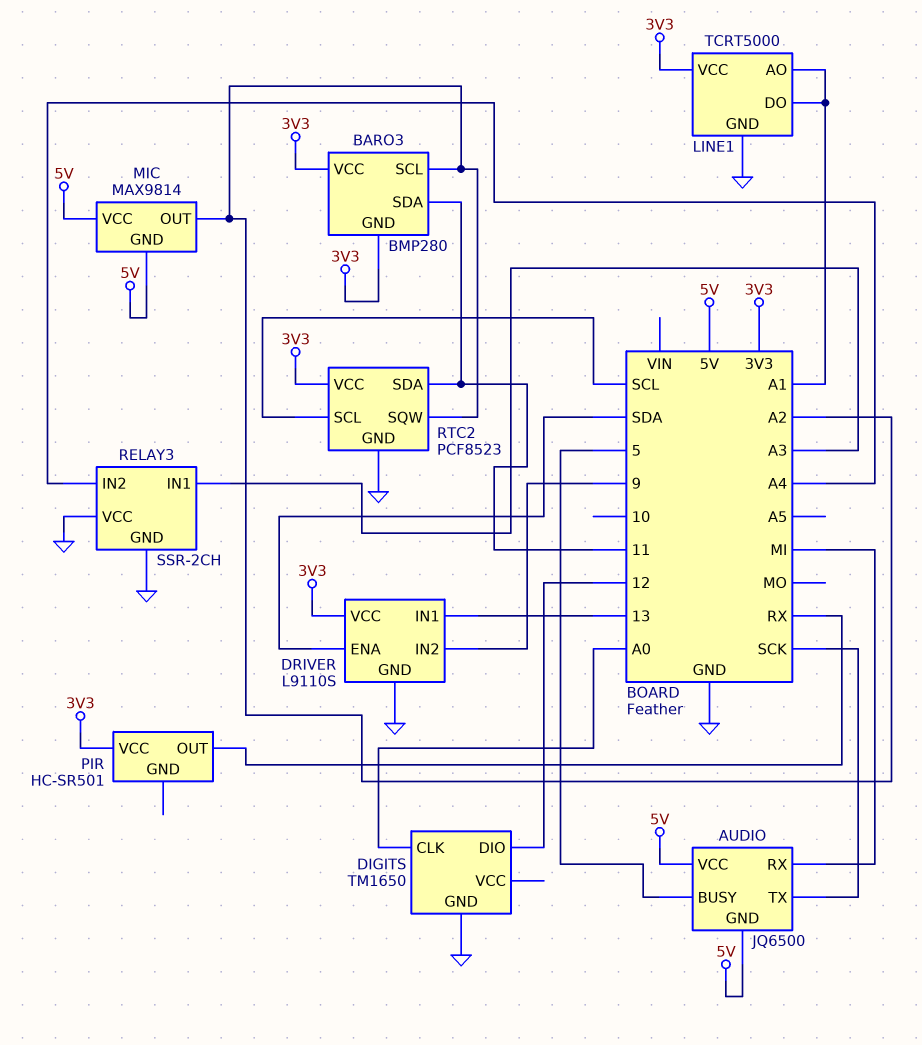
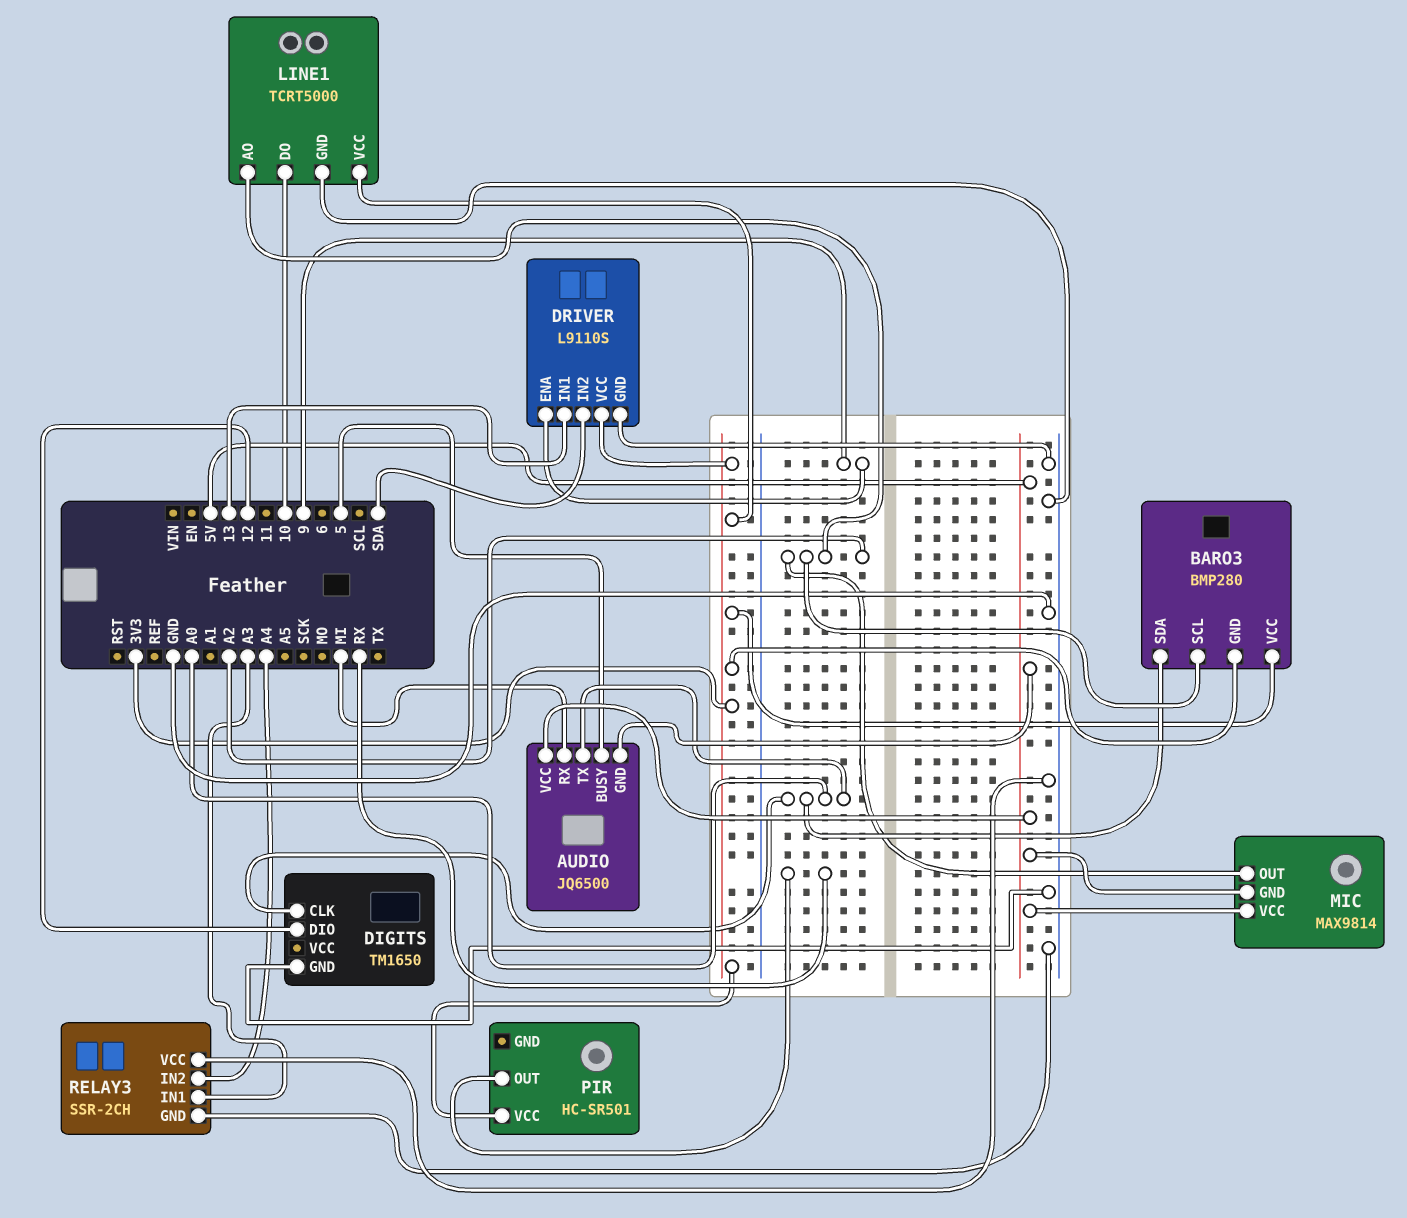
AUDIO pin TX: SCK -> A0
BARO3 pin SDA: 11 -> A0
DRIVER pin ENA: SDA -> 9
DRIVER pin IN2: 9 -> SDA
LINE1 pin AO: A1 -> A2
LINE1 pin DO: A1 -> 10
RTC2: PCF8523 -> none
RTC2 pin GND: GND -> none
RTC2 pin SCL: SCL -> none
RTC2 pin SDA: 11 -> none
RTC2 pin SQW: A2 -> none
RTC2 pin VCC: 3V3 -> none

